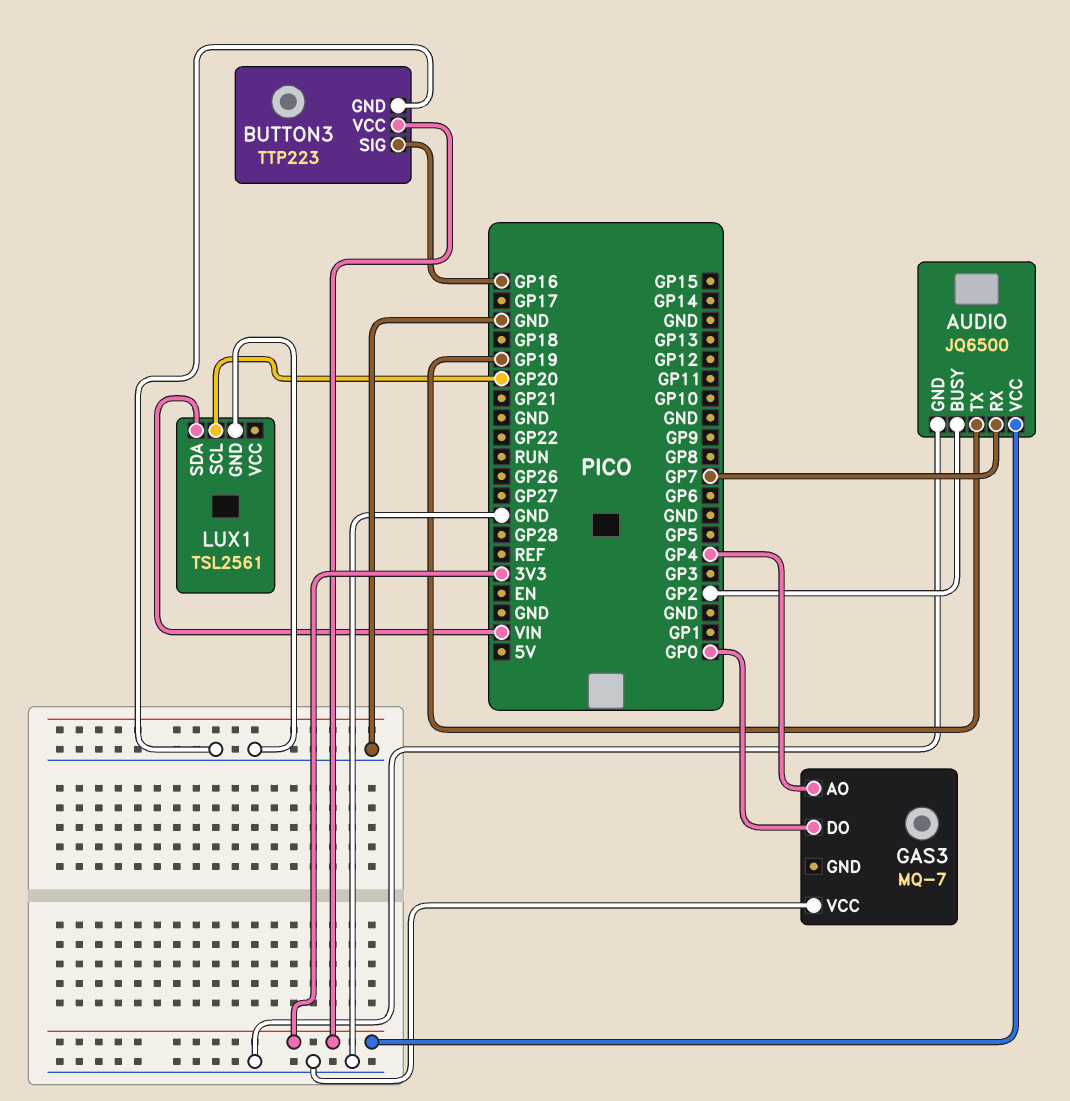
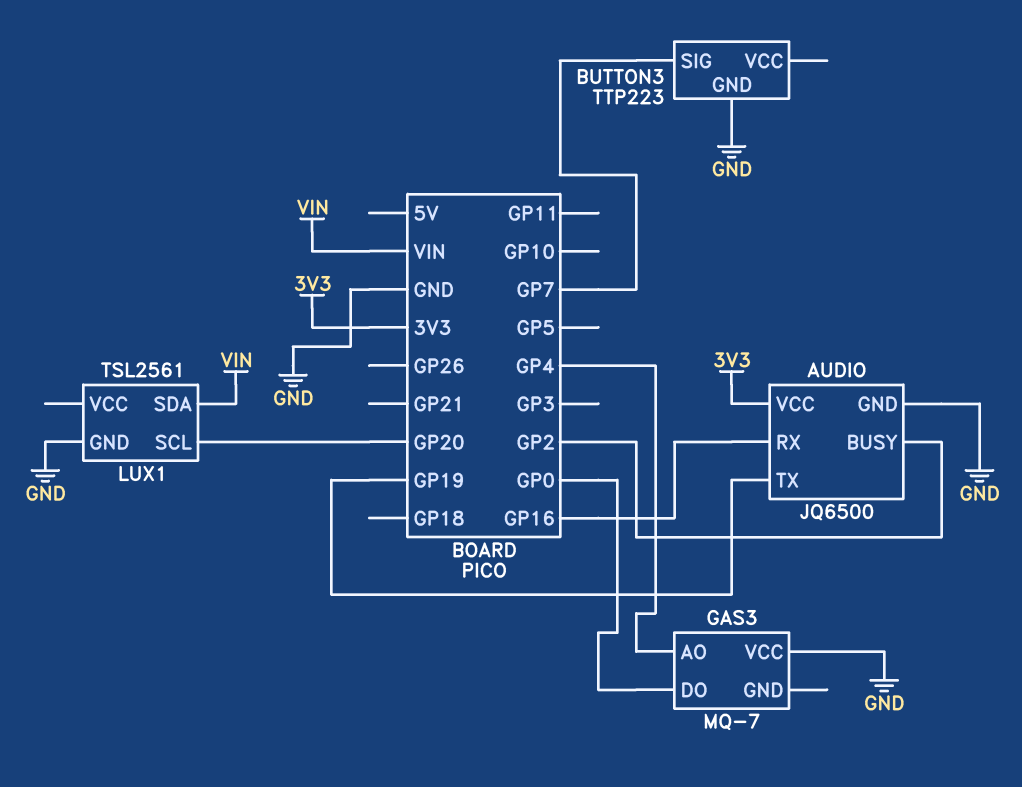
AUDIO pin RX: GP7 -> GP16
BUTTON3 pin SIG: GP16 -> GP7
BUTTON3 pin VCC: 3V3 -> none

